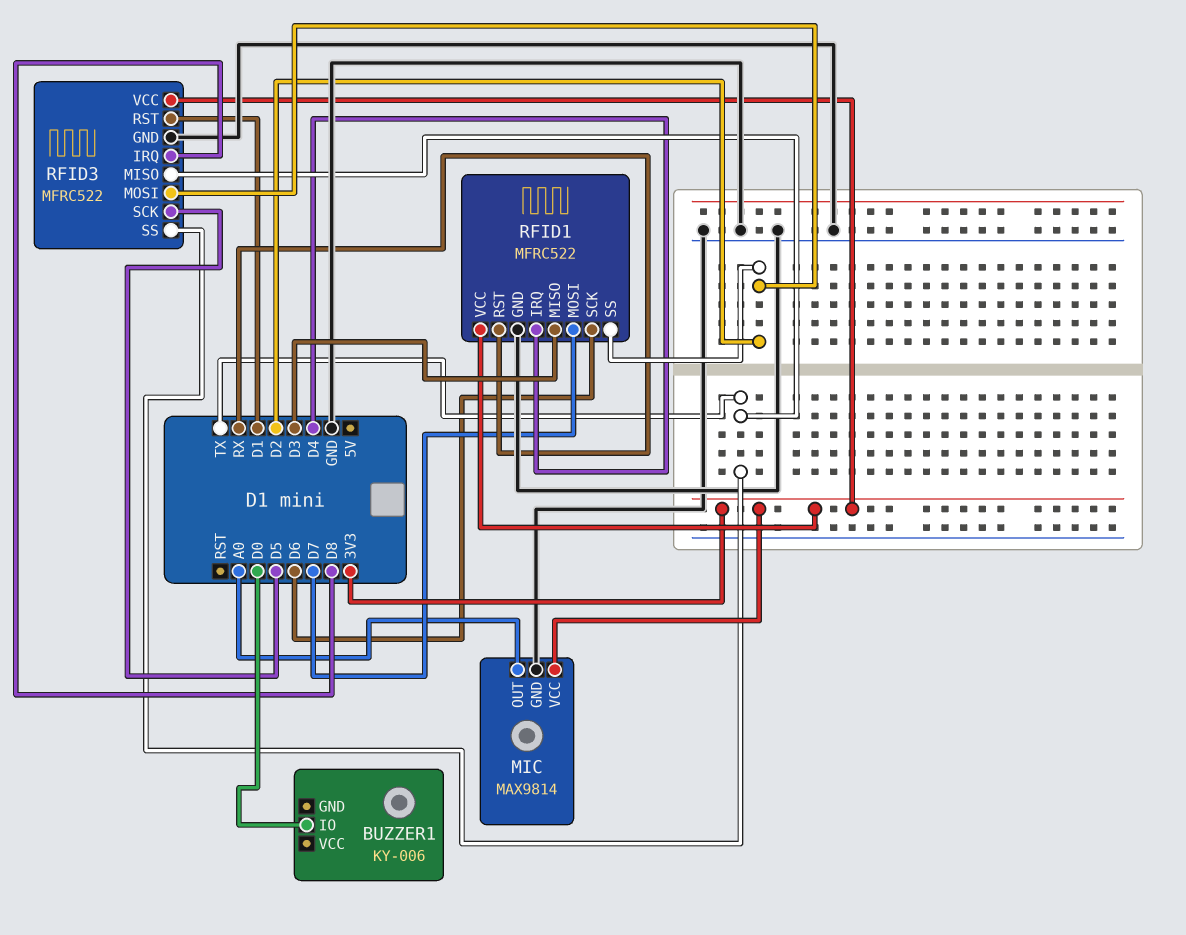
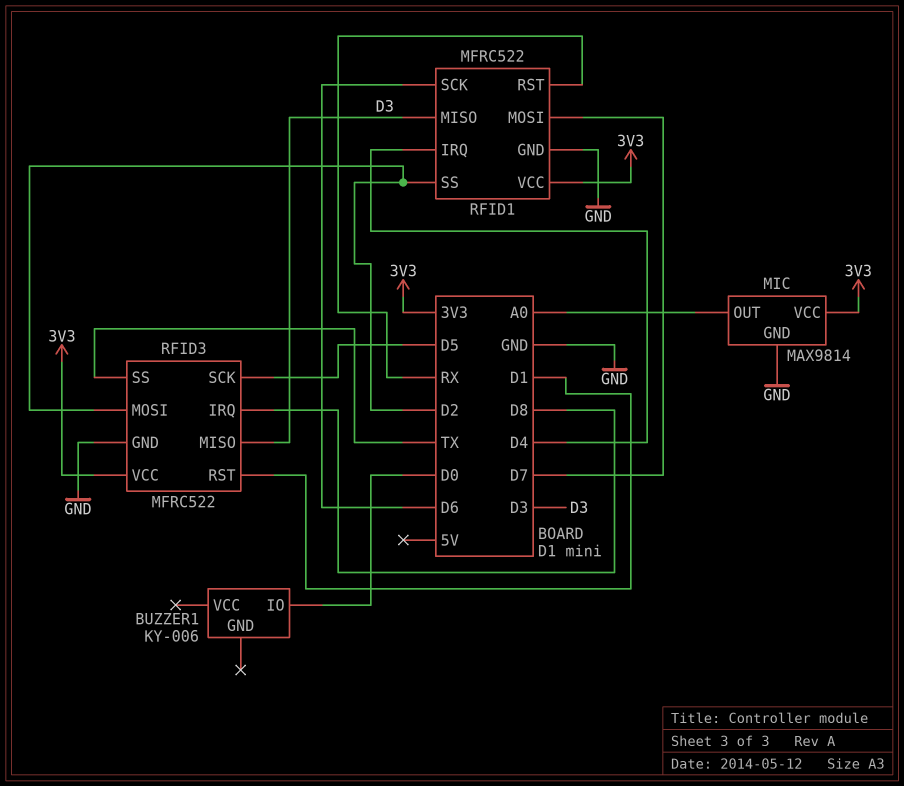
RFID3 pin MISO: TX -> D3

